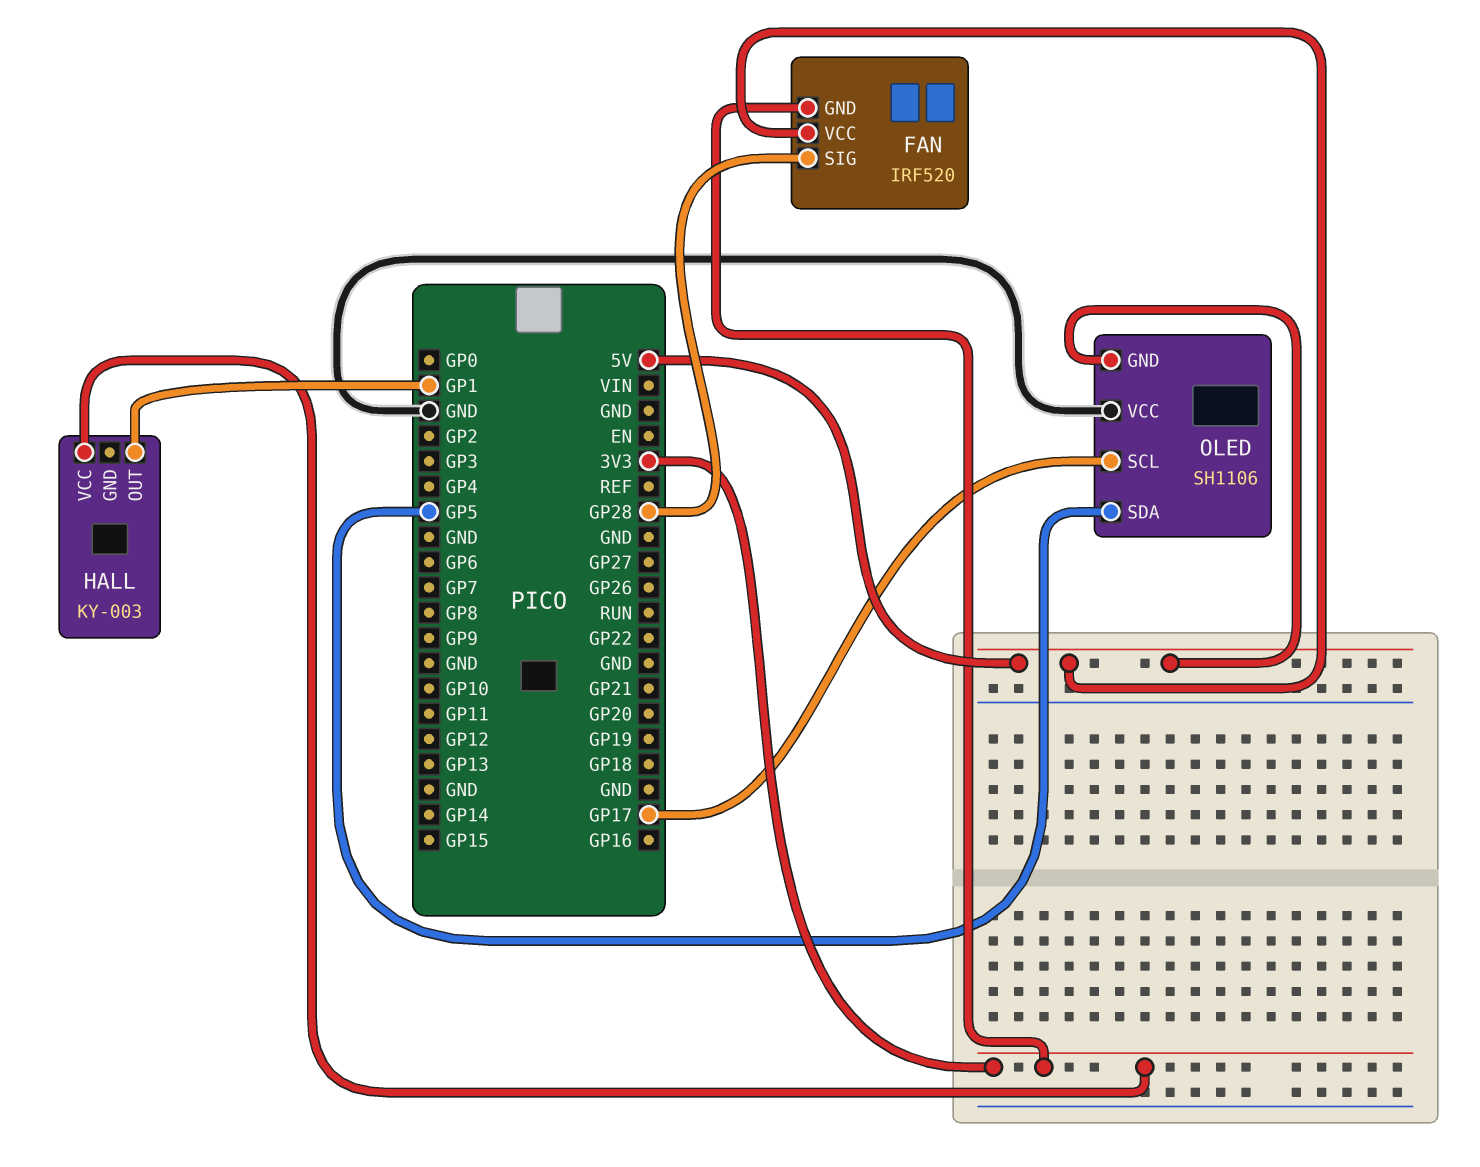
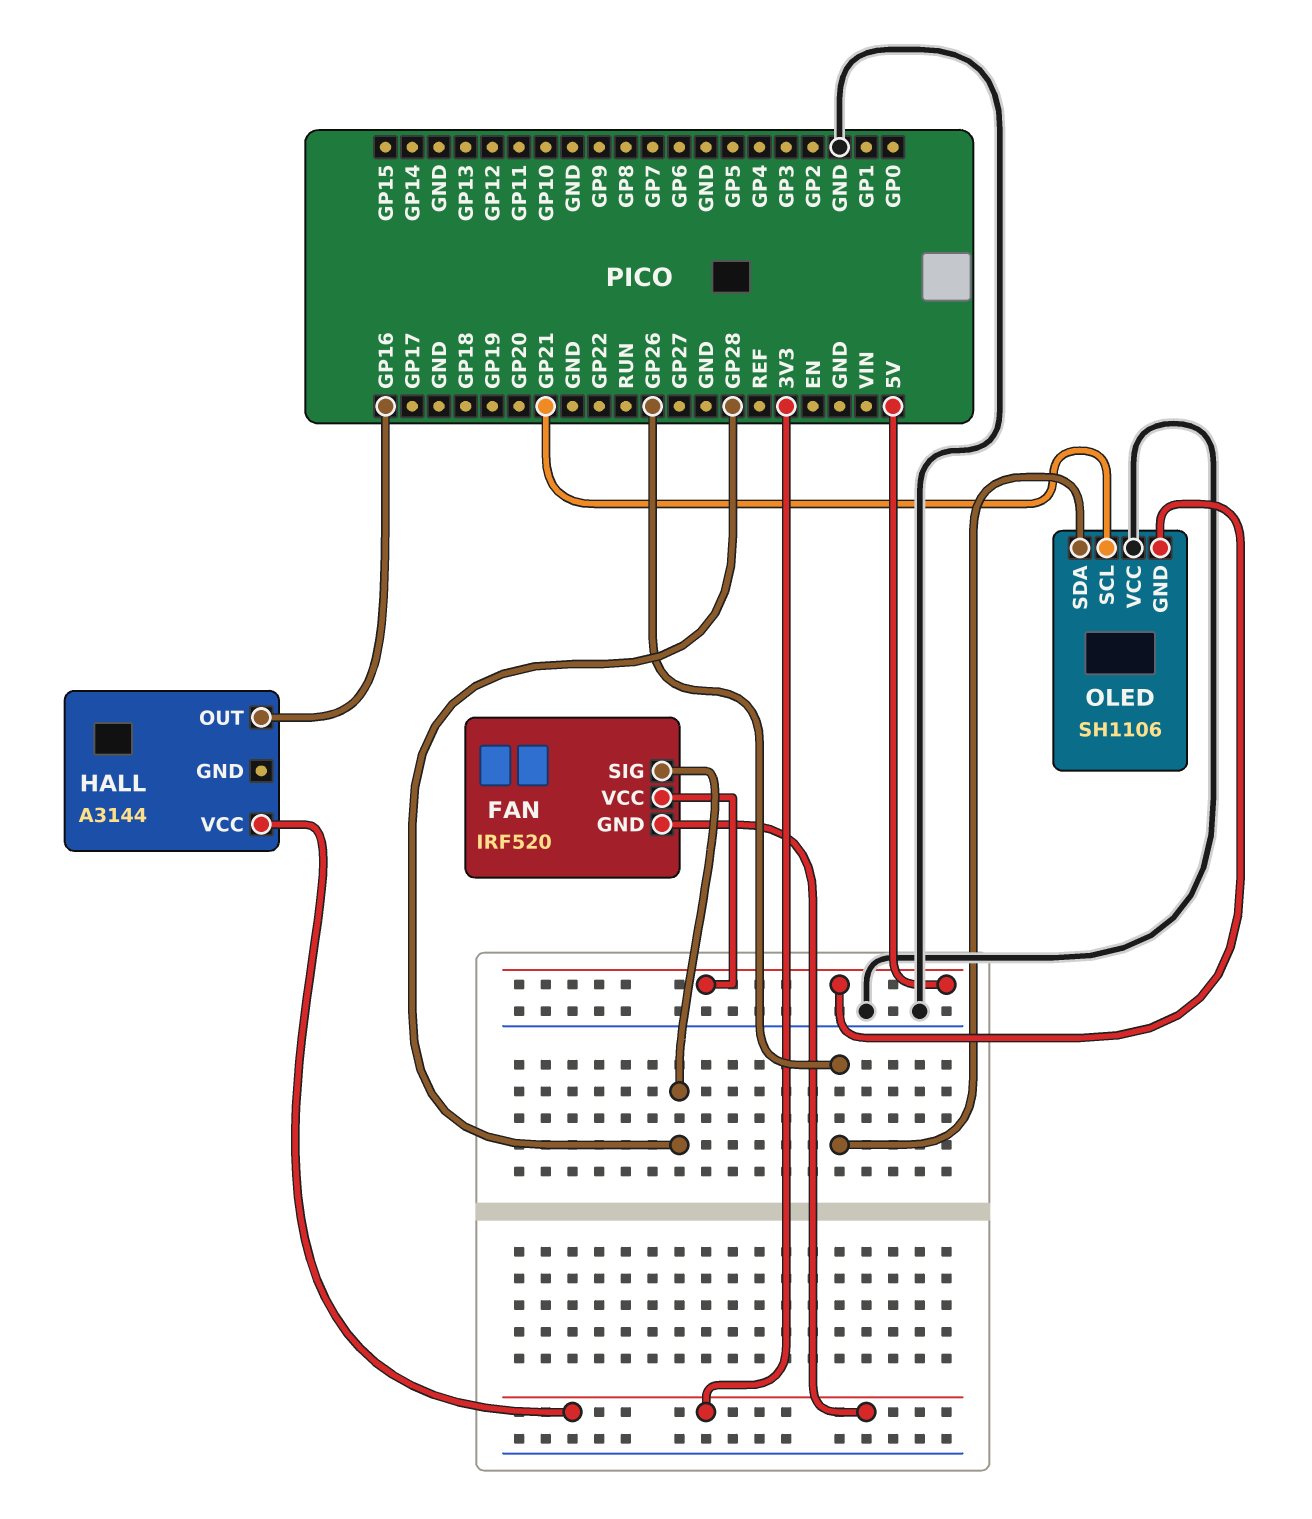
HALL: KY-003 -> A3144
HALL pin OUT: GP1 -> GP16
OLED pin SCL: GP17 -> GP21
OLED pin SDA: GP5 -> GP26

